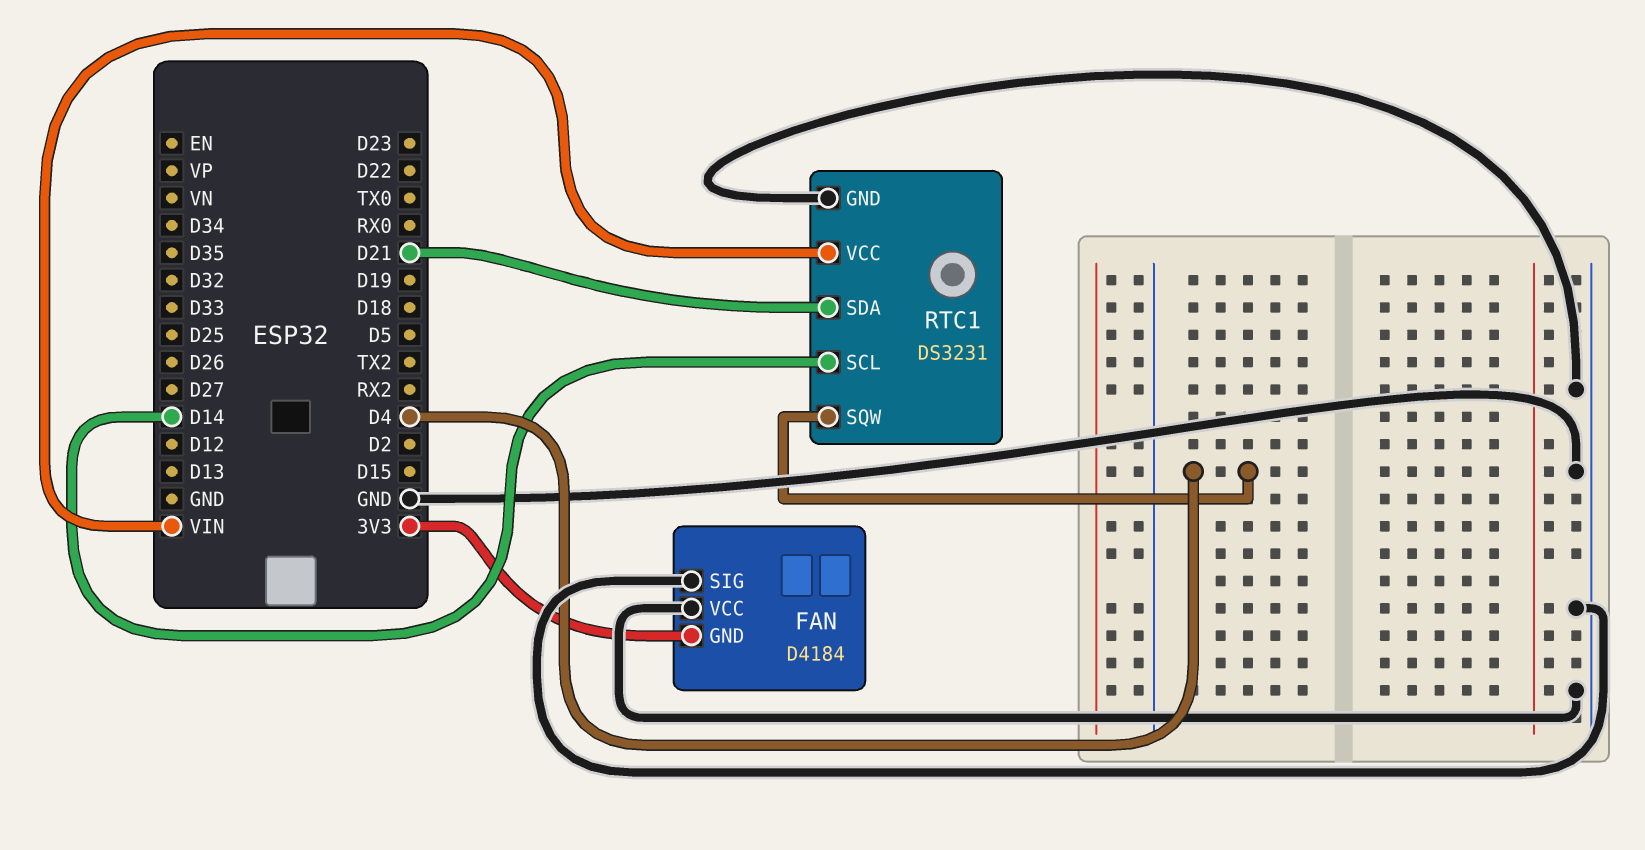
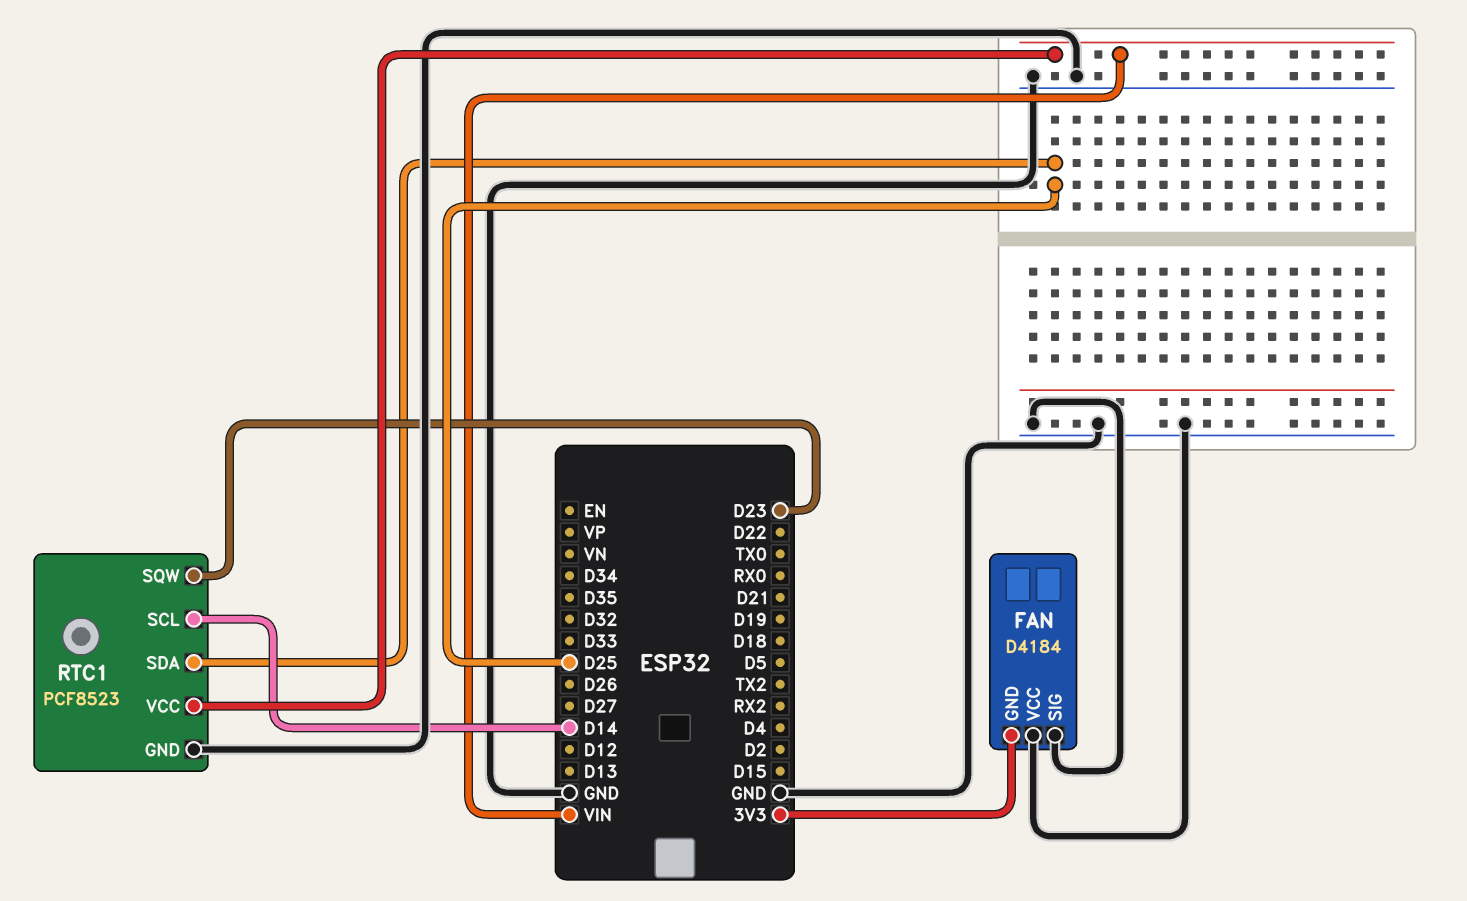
RTC1: DS3231 -> PCF8523
RTC1 pin SDA: D21 -> D25
RTC1 pin SQW: D4 -> D23

